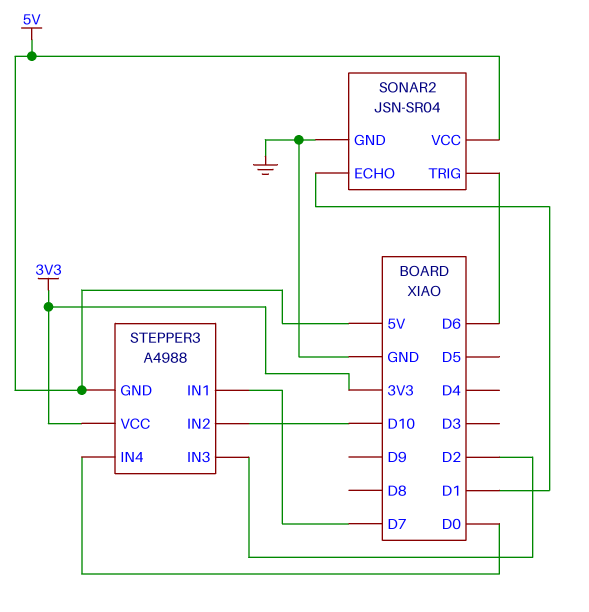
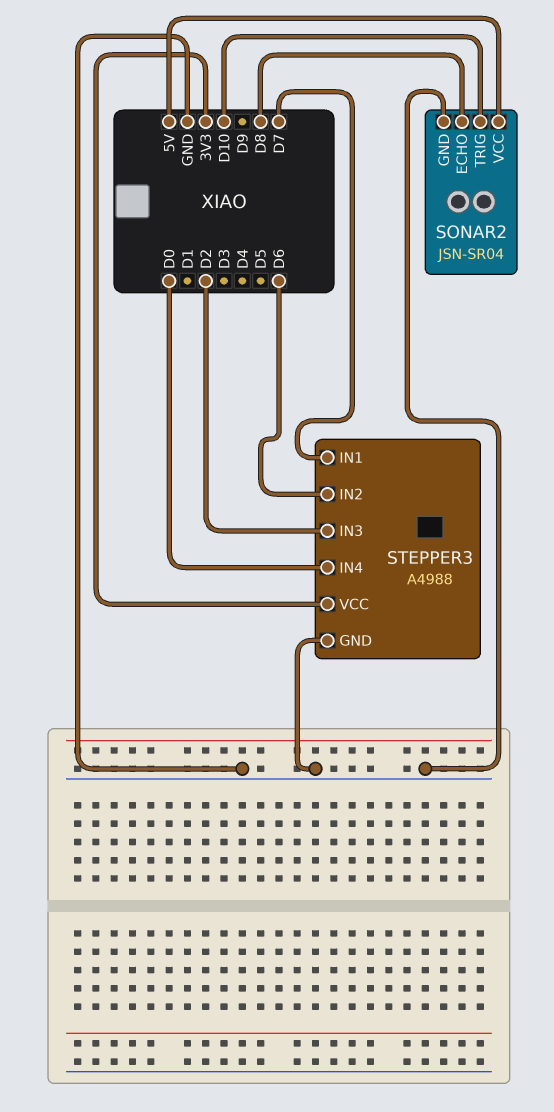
SONAR2 pin ECHO: D1 -> D8
SONAR2 pin TRIG: D6 -> D10
STEPPER3 pin GND: 5V -> GND
STEPPER3 pin IN2: D10 -> D6

